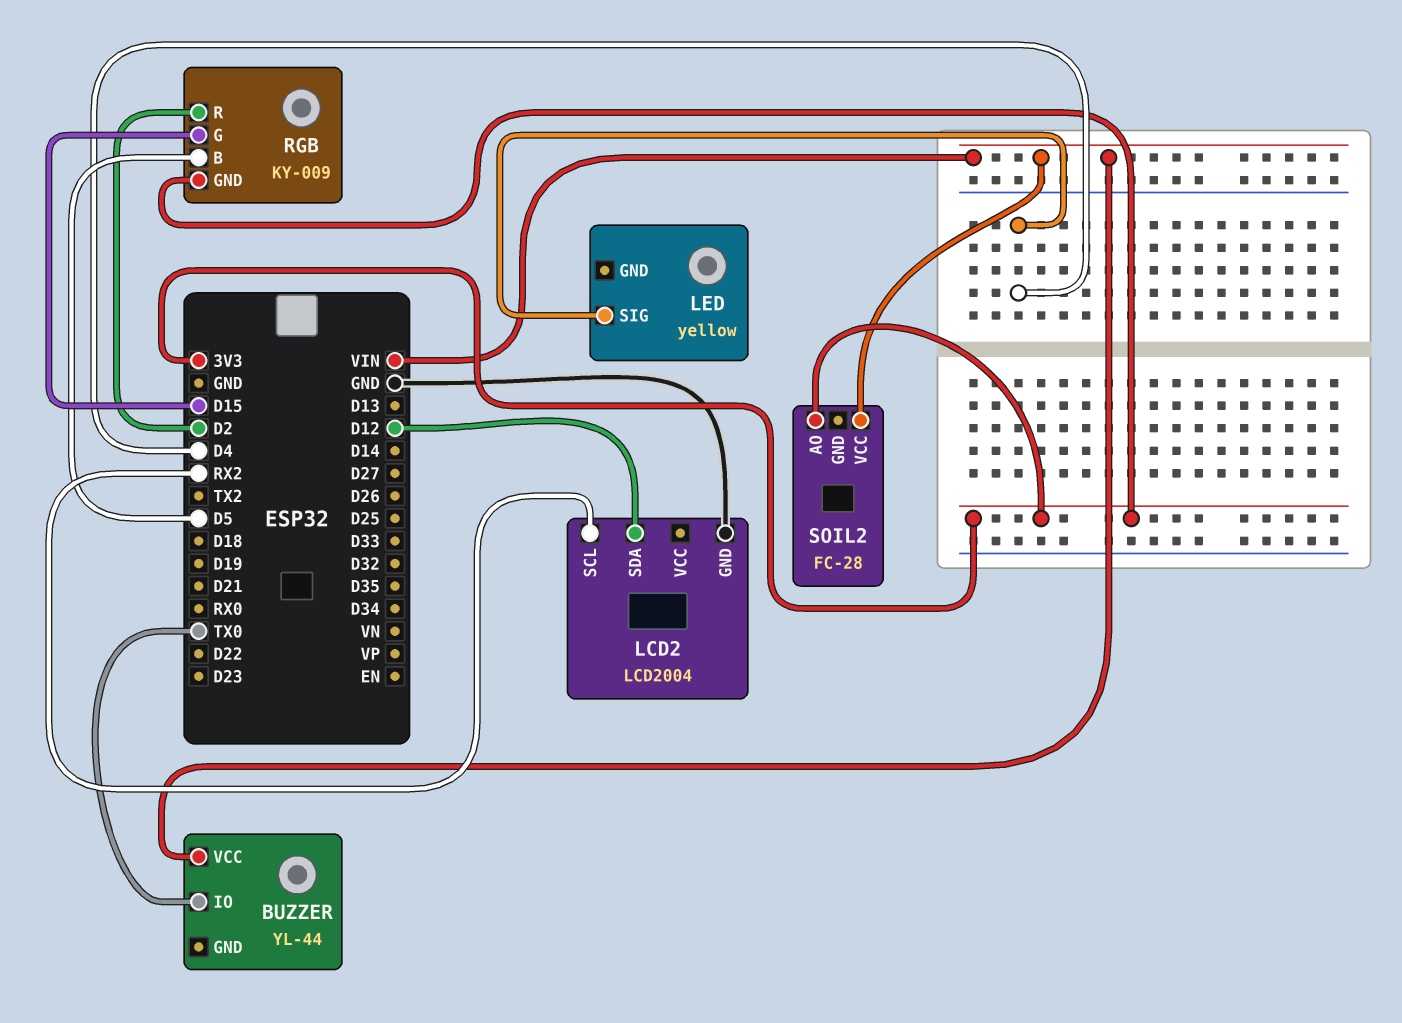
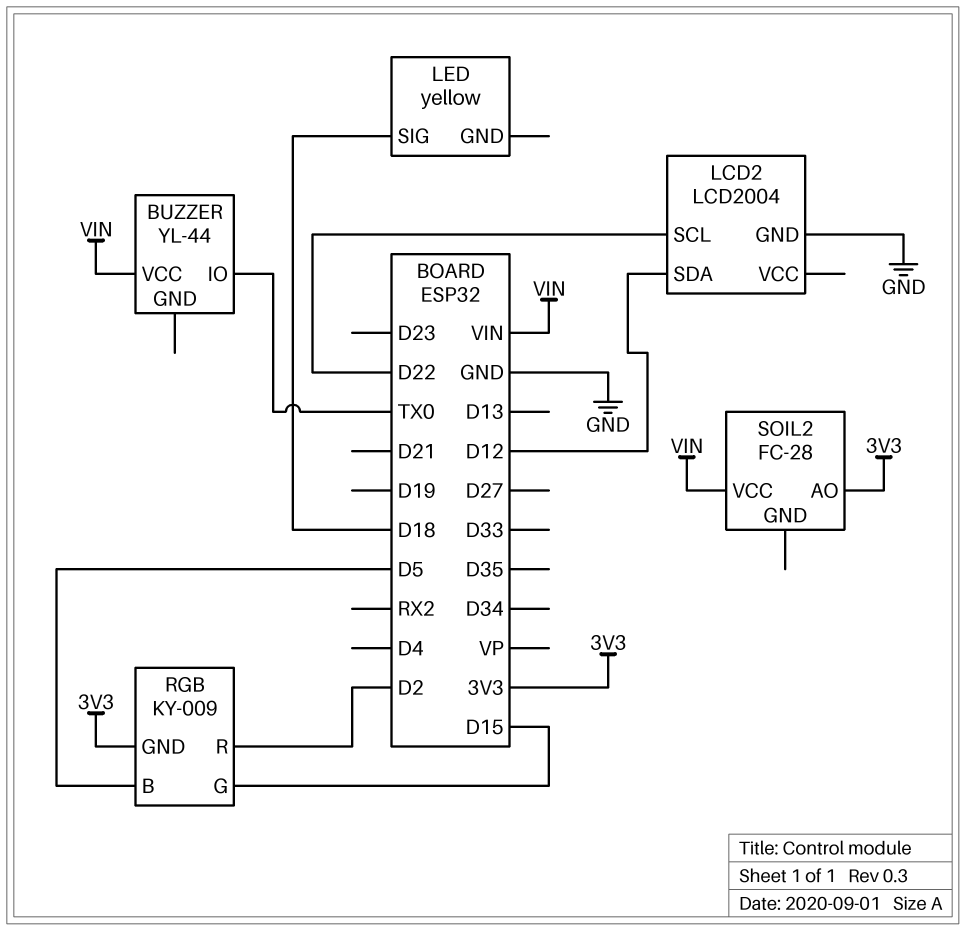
LCD2 pin SCL: RX2 -> D22
LED pin SIG: D4 -> D18

